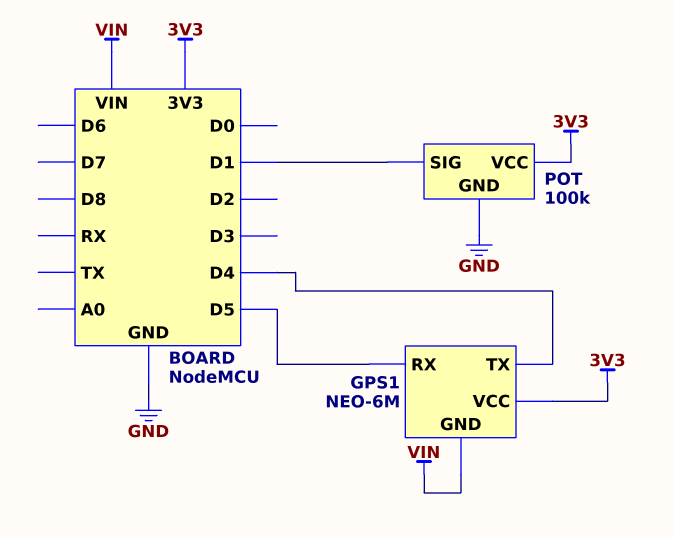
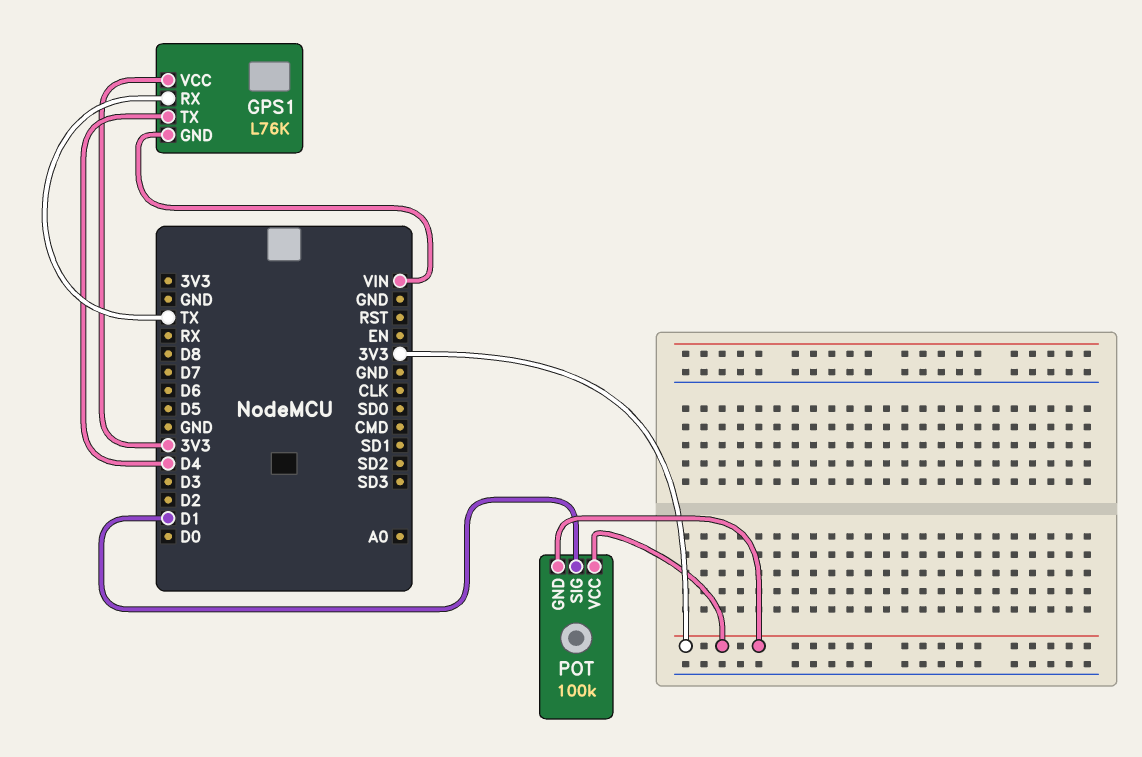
GPS1: NEO-6M -> L76K
GPS1 pin RX: D5 -> TX
POT pin GND: GND -> 3V3

